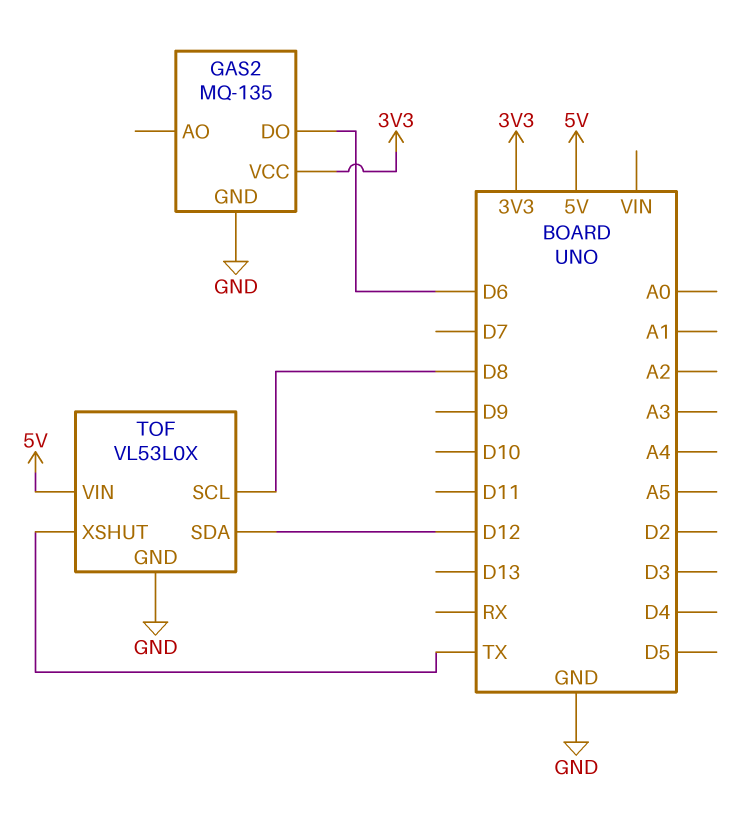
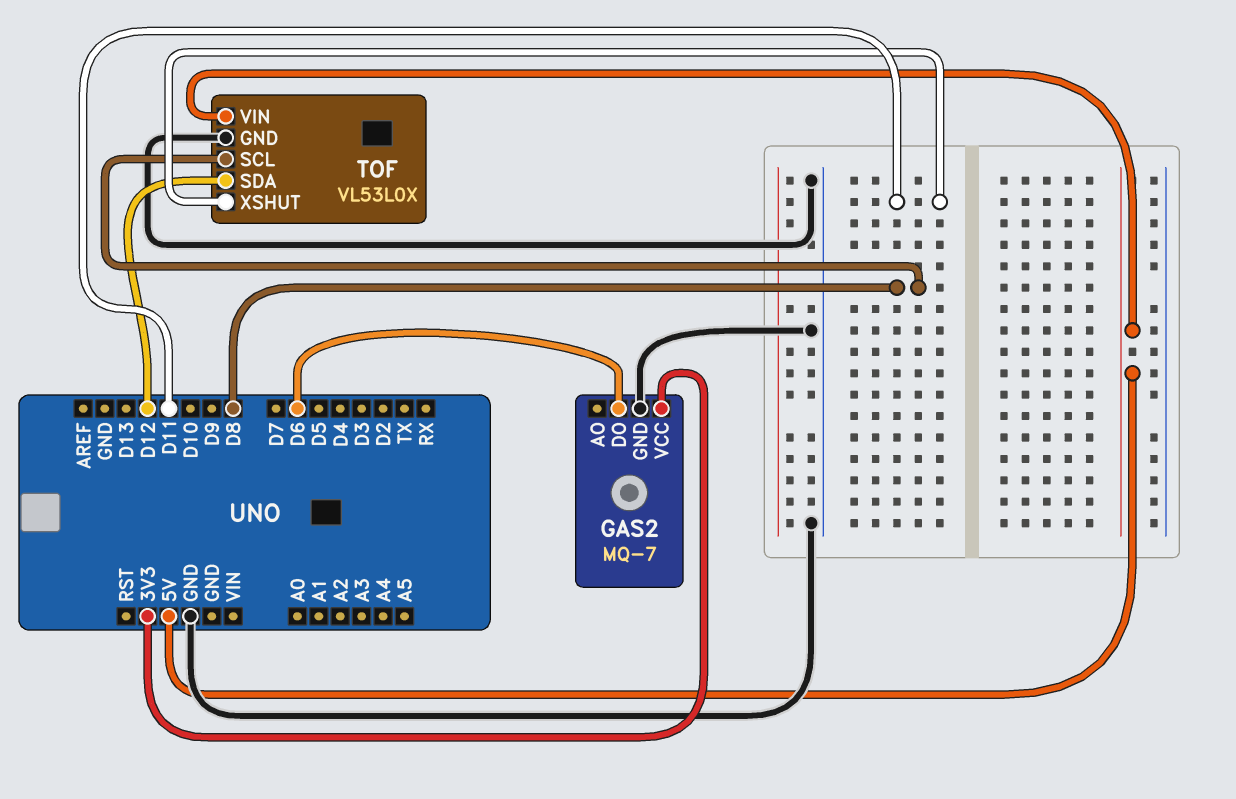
GAS2: MQ-135 -> MQ-7
TOF pin XSHUT: TX -> D11

